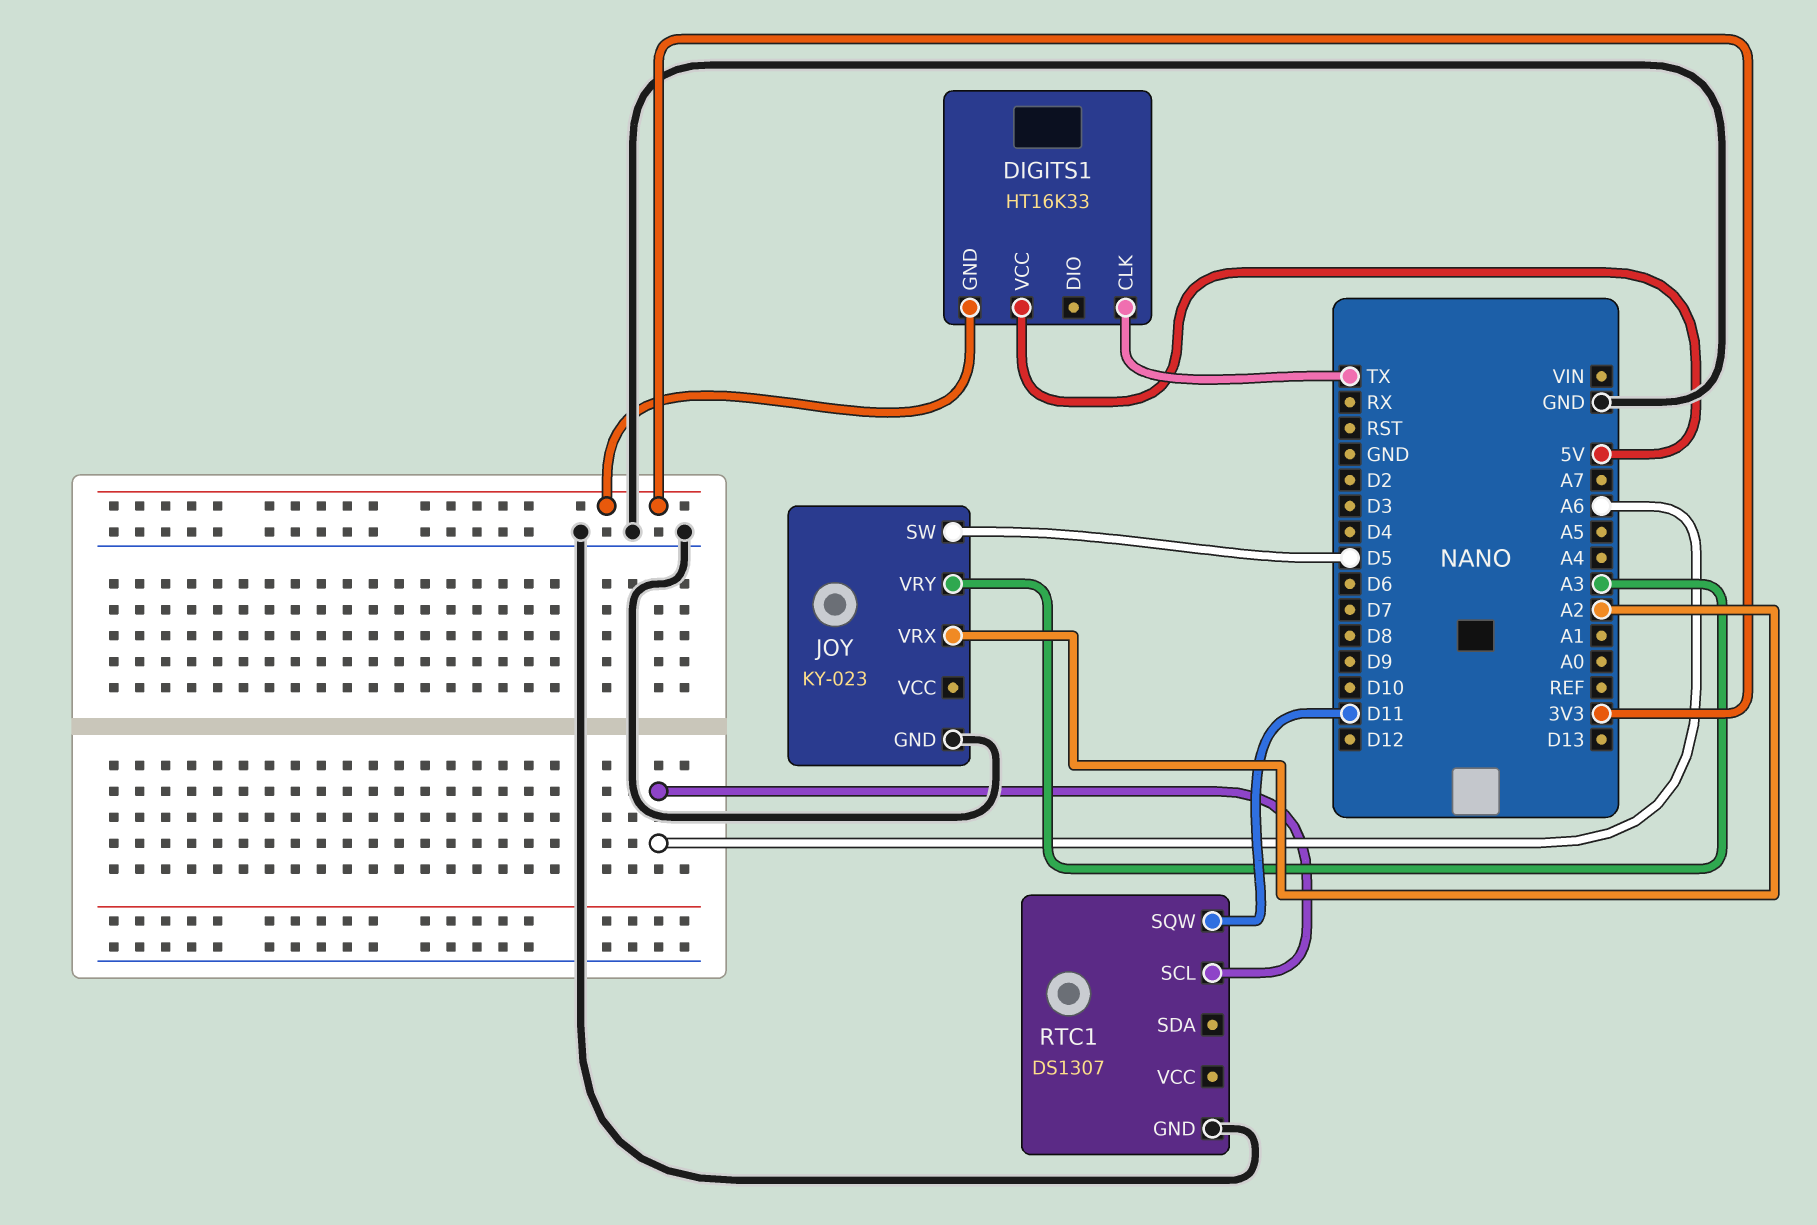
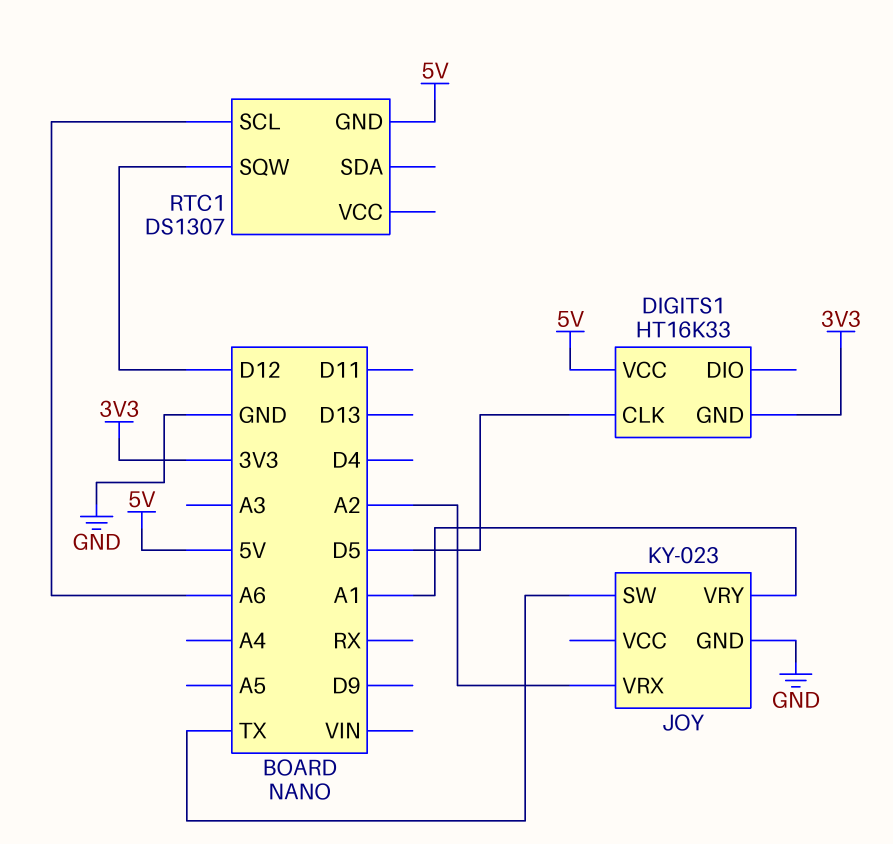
DIGITS1 pin CLK: TX -> D5
JOY pin SW: D5 -> TX
JOY pin VRY: A3 -> A1
RTC1 pin GND: GND -> 5V
RTC1 pin SQW: D11 -> D12

